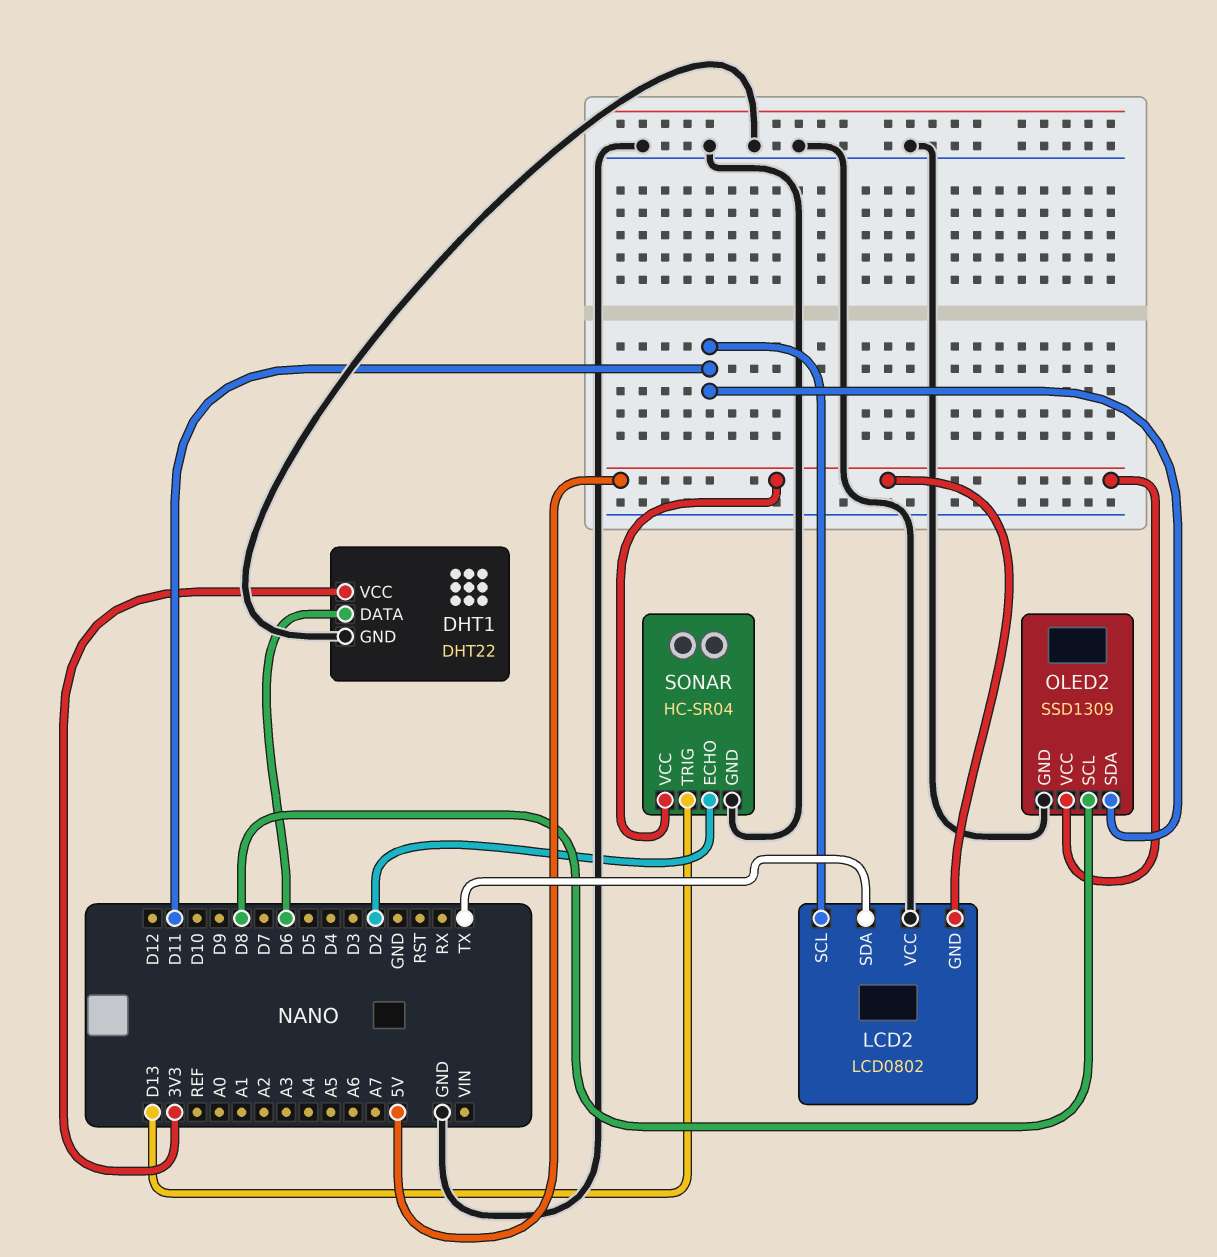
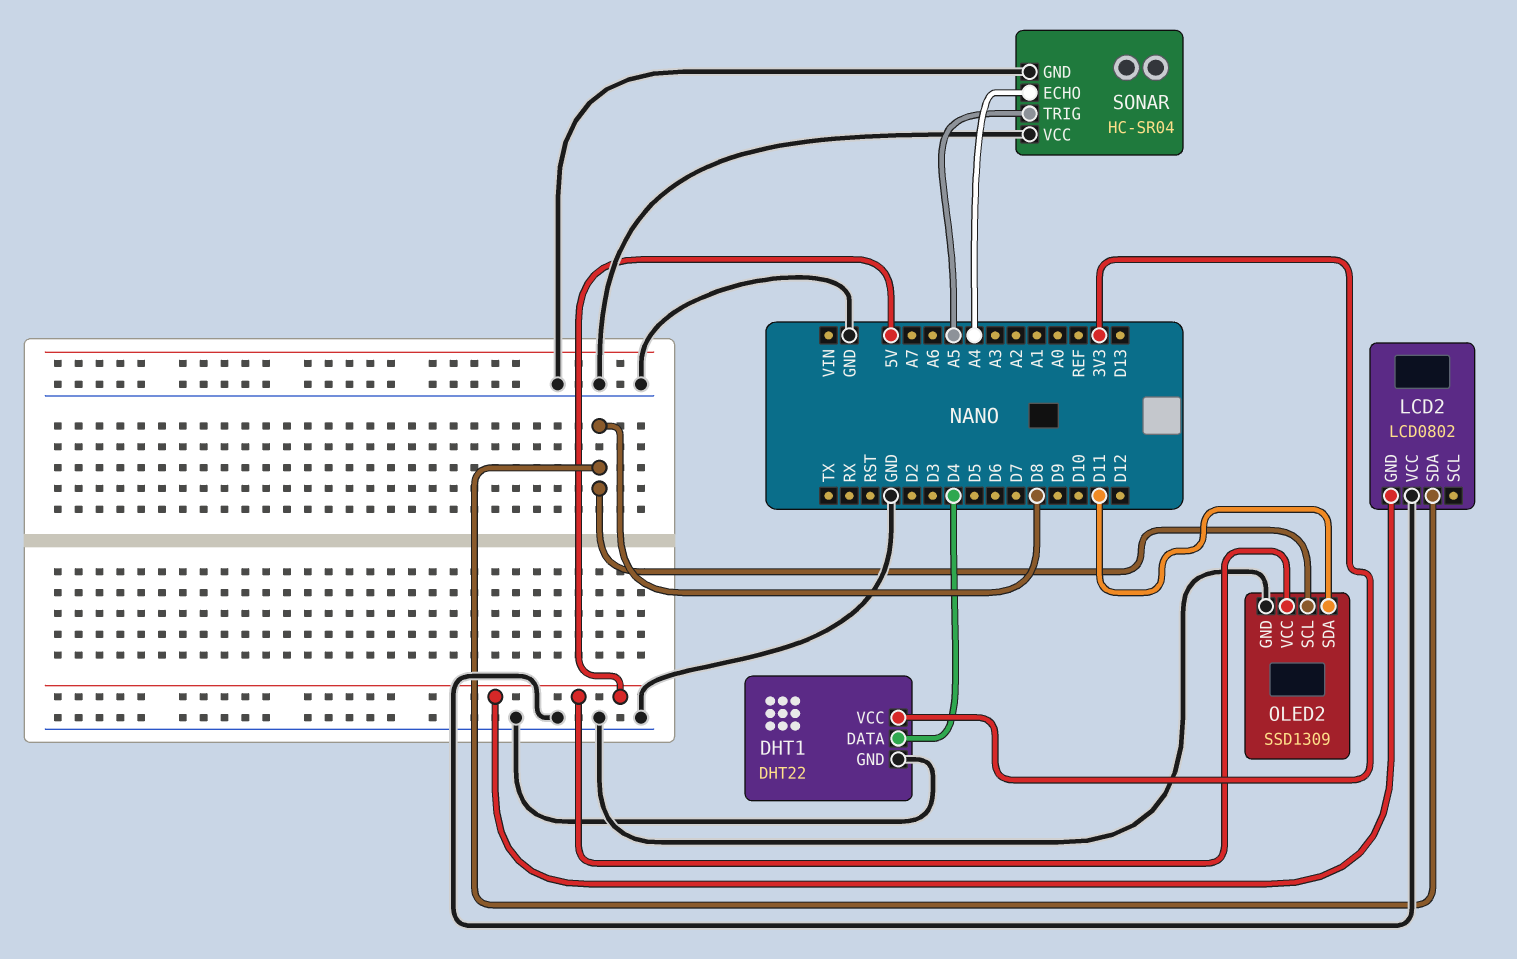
DHT1 pin DATA: D6 -> D4
LCD2 pin SCL: D11 -> none
LCD2 pin SDA: TX -> D8
SONAR pin ECHO: D2 -> A4
SONAR pin TRIG: D13 -> A5
SONAR pin VCC: 5V -> GND

